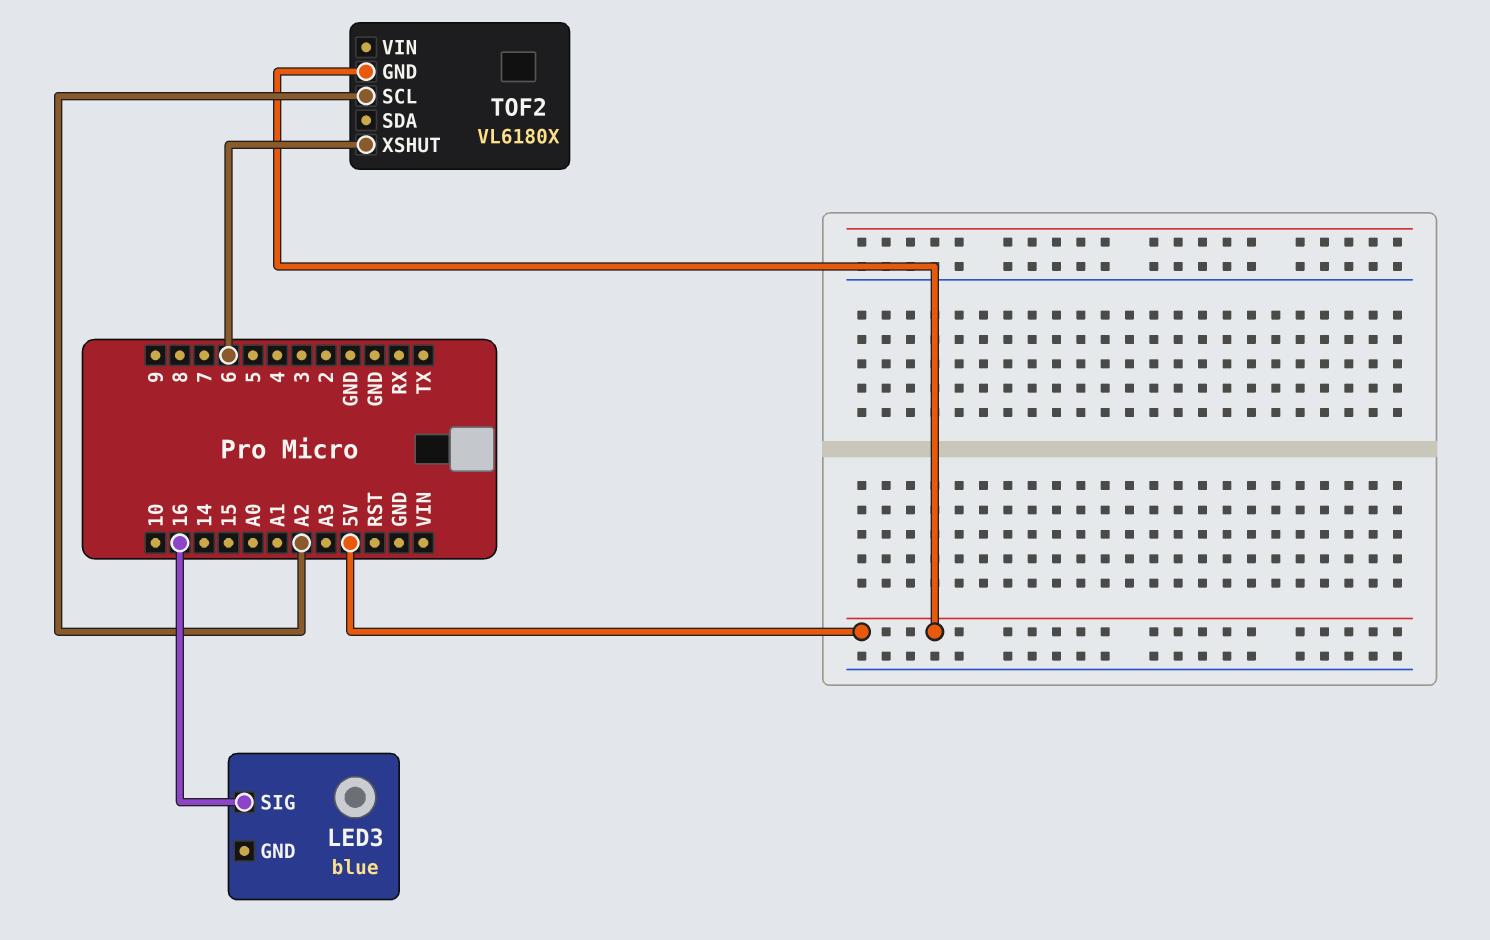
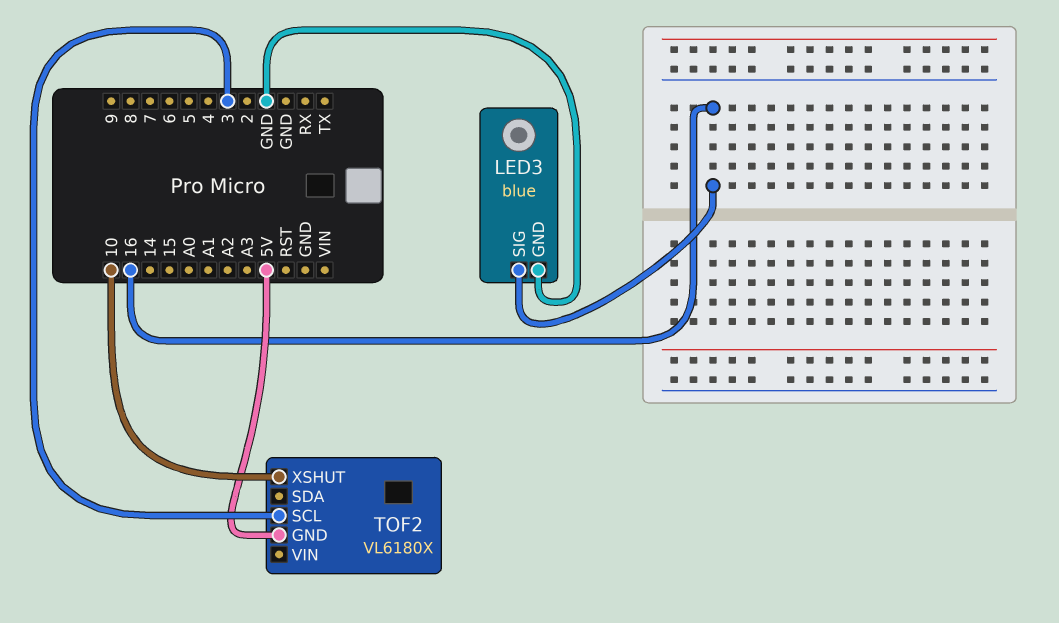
LED3 pin GND: none -> GND
TOF2 pin SCL: A2 -> 3
TOF2 pin XSHUT: 6 -> 10

